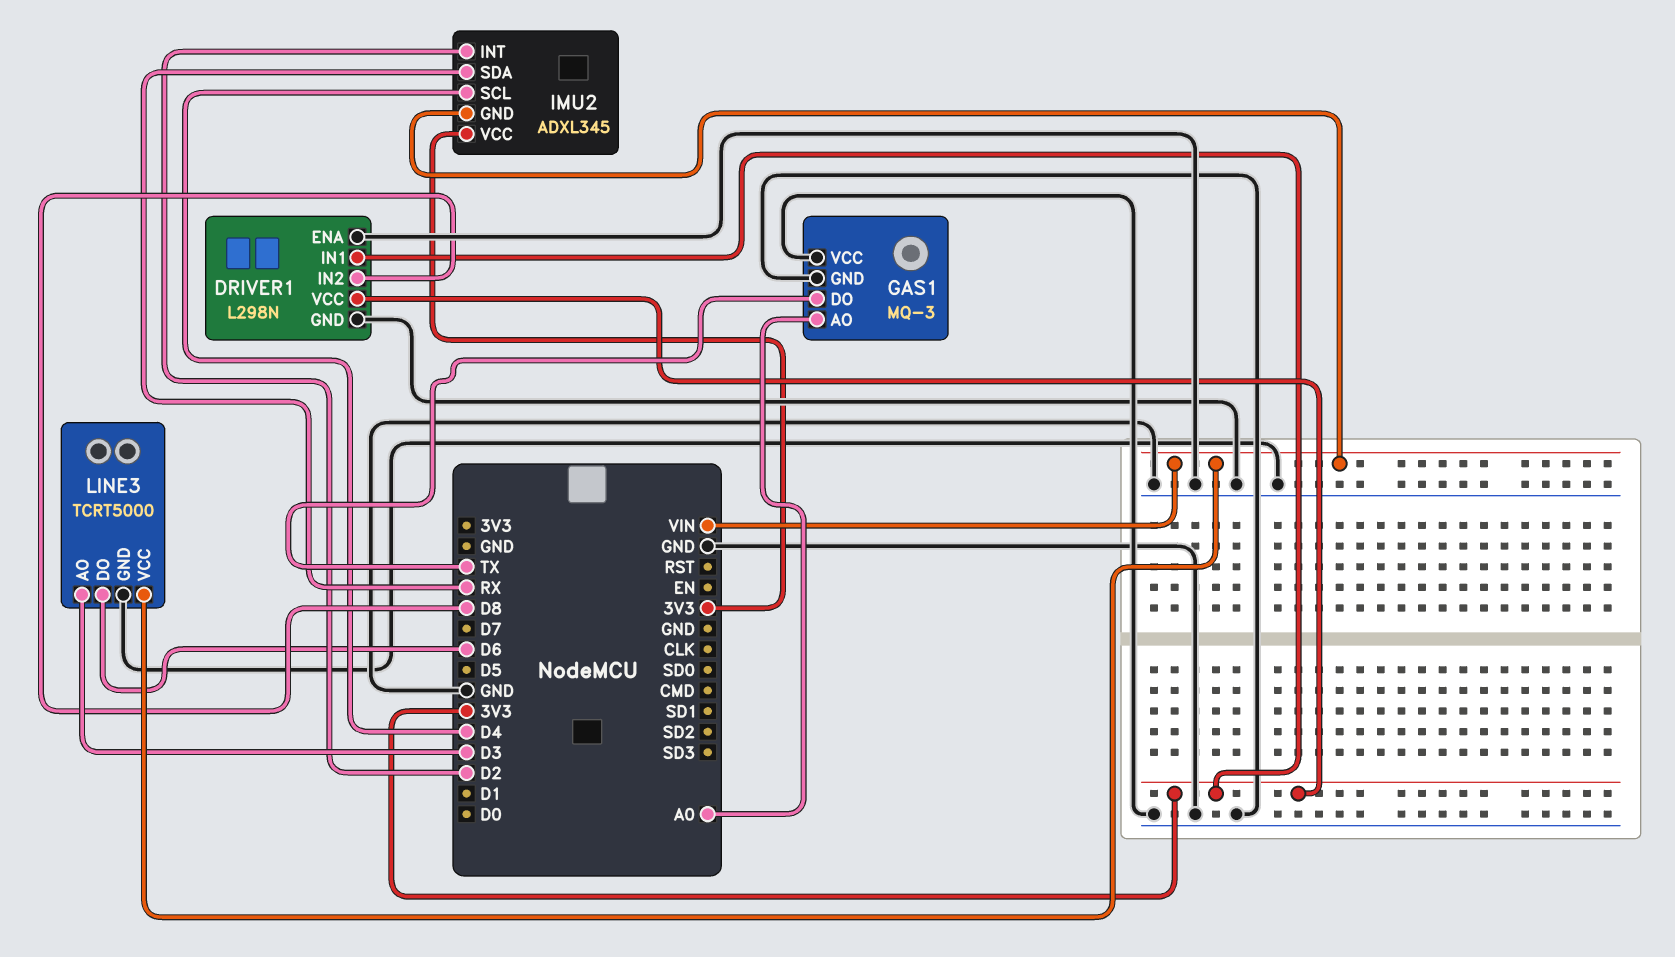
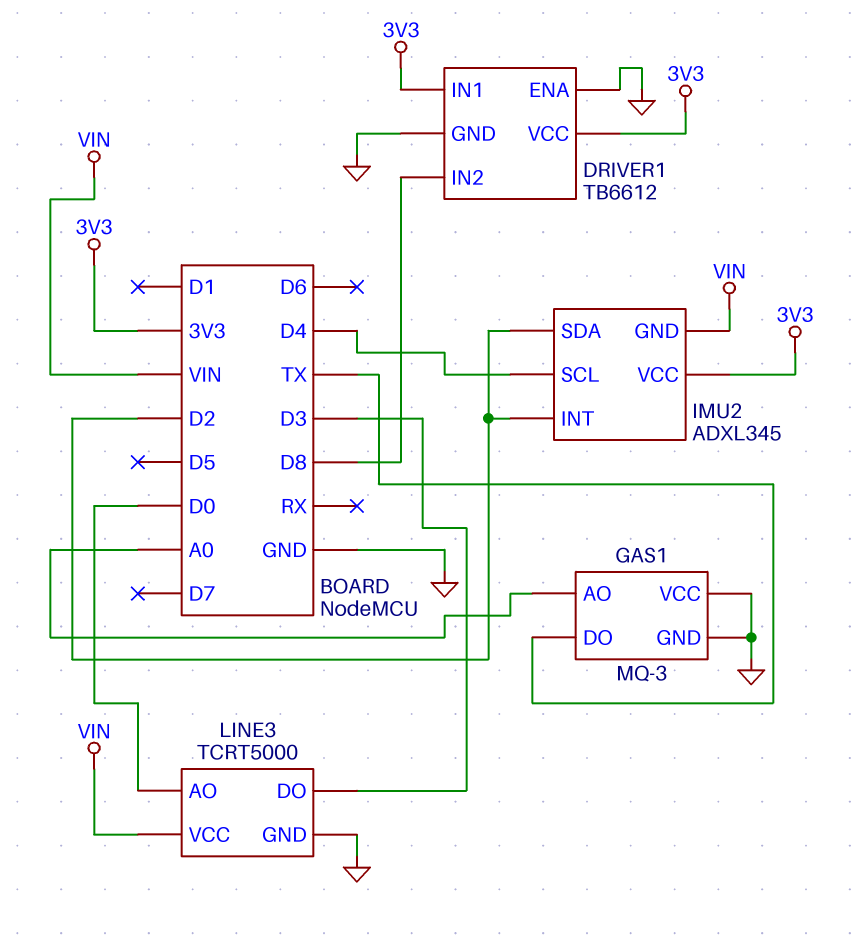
DRIVER1: L298N -> TB6612
IMU2 pin SDA: RX -> D2
LINE3 pin AO: D3 -> D0
LINE3 pin DO: D6 -> D3

